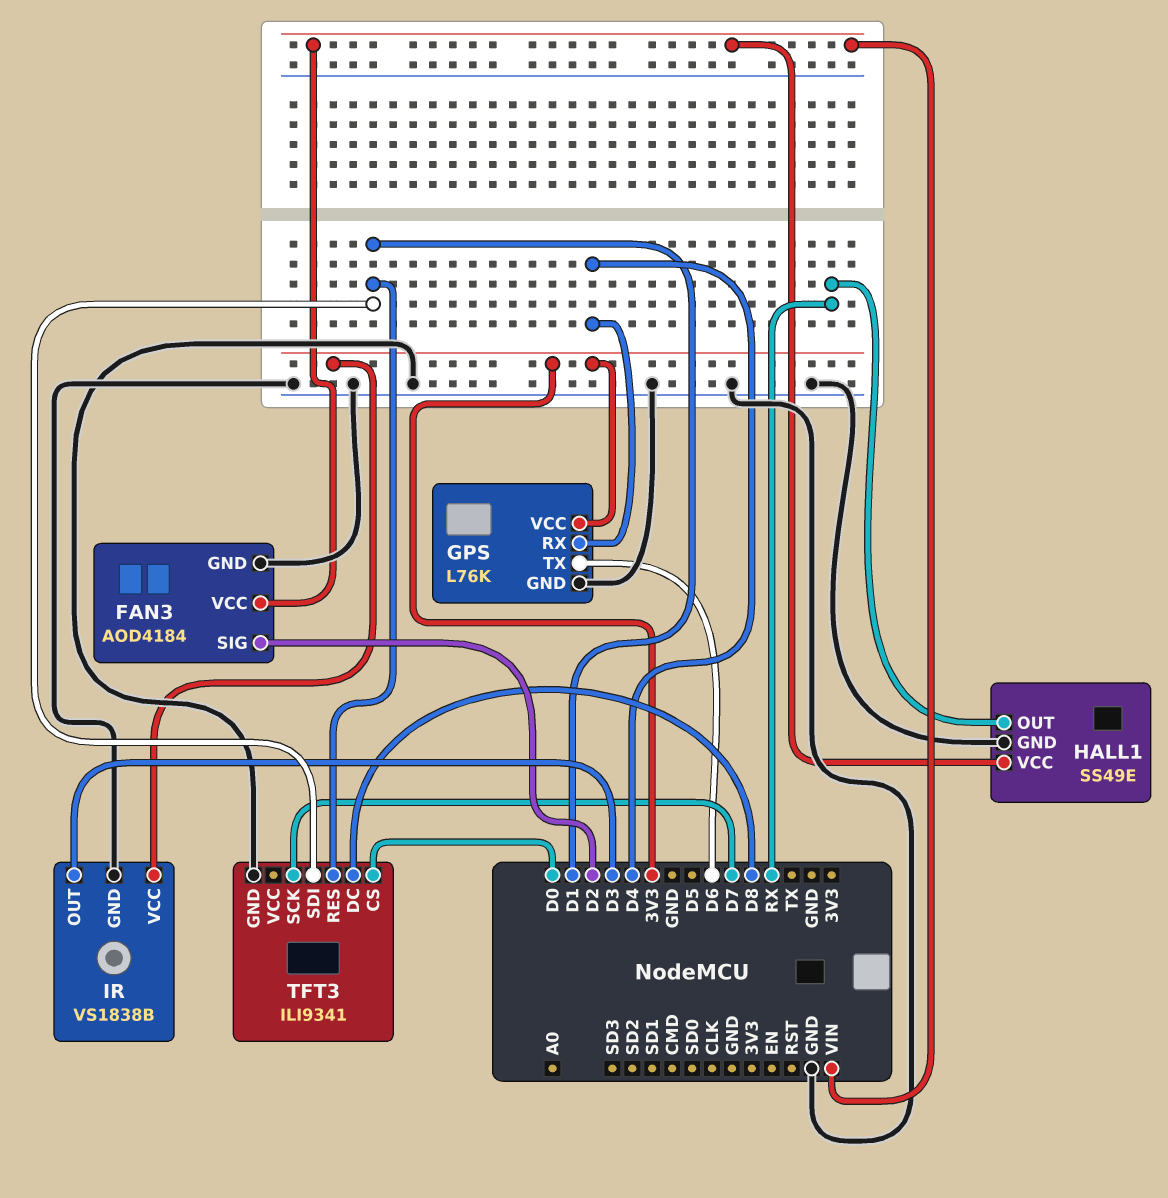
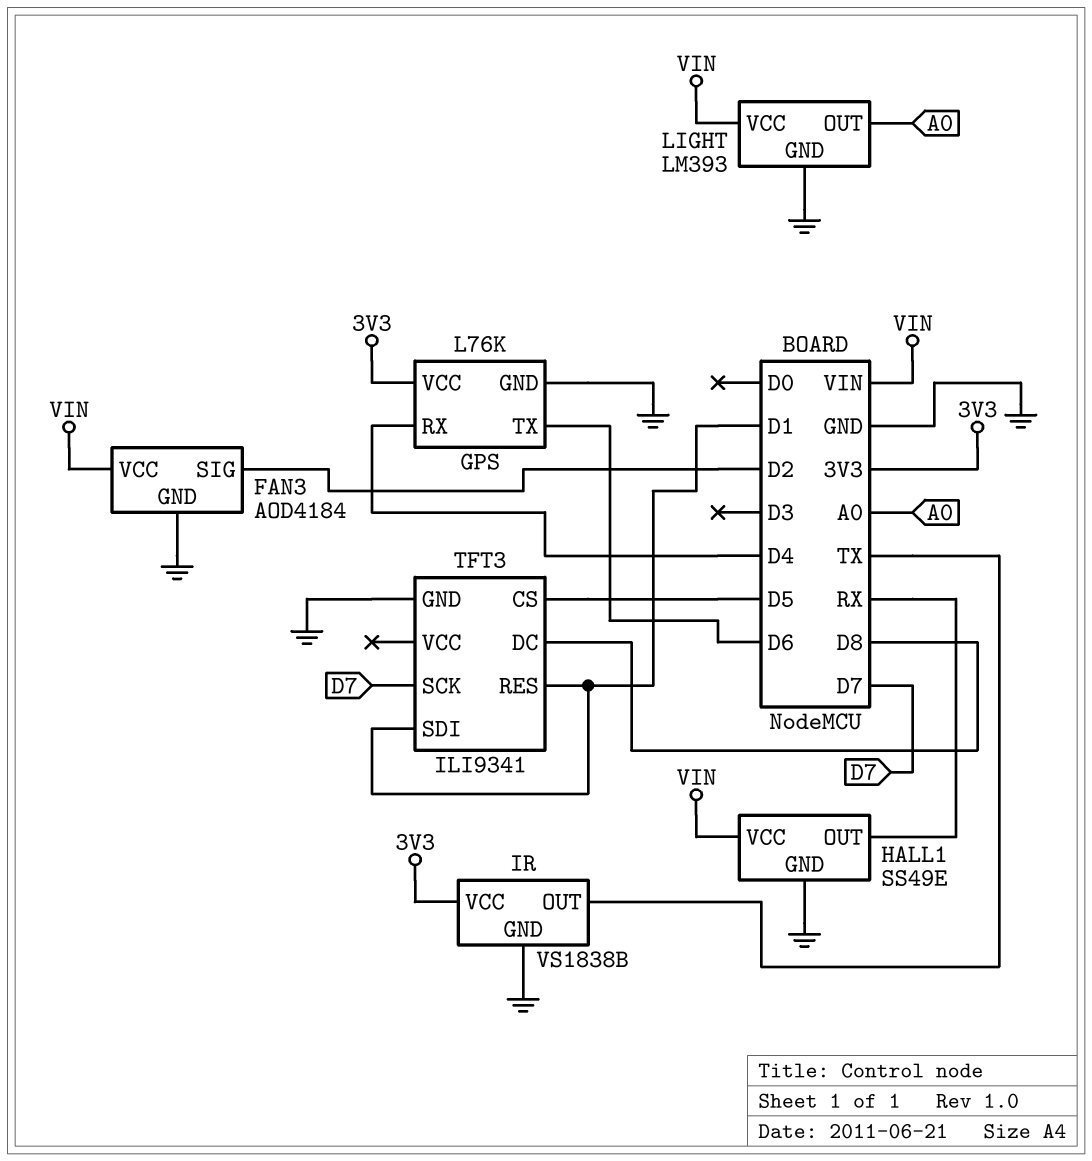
IR pin OUT: D3 -> TX
LIGHT: none -> LM393
LIGHT pin GND: none -> GND
LIGHT pin OUT: none -> A0
LIGHT pin VCC: none -> VIN
TFT3 pin CS: D0 -> D5

